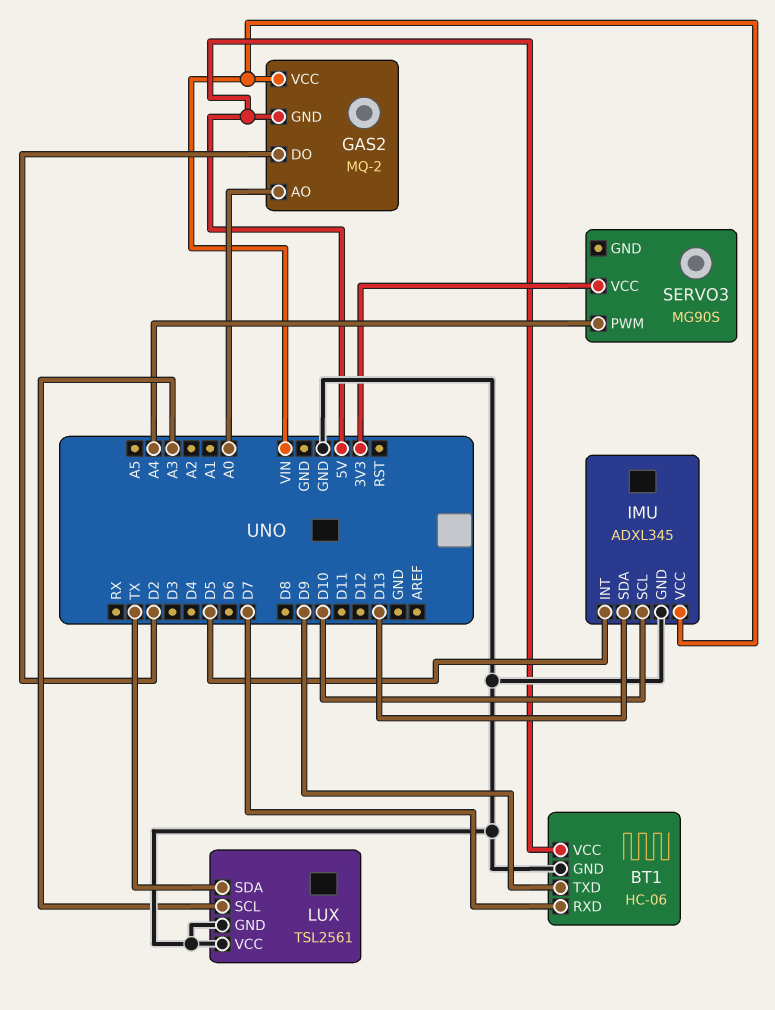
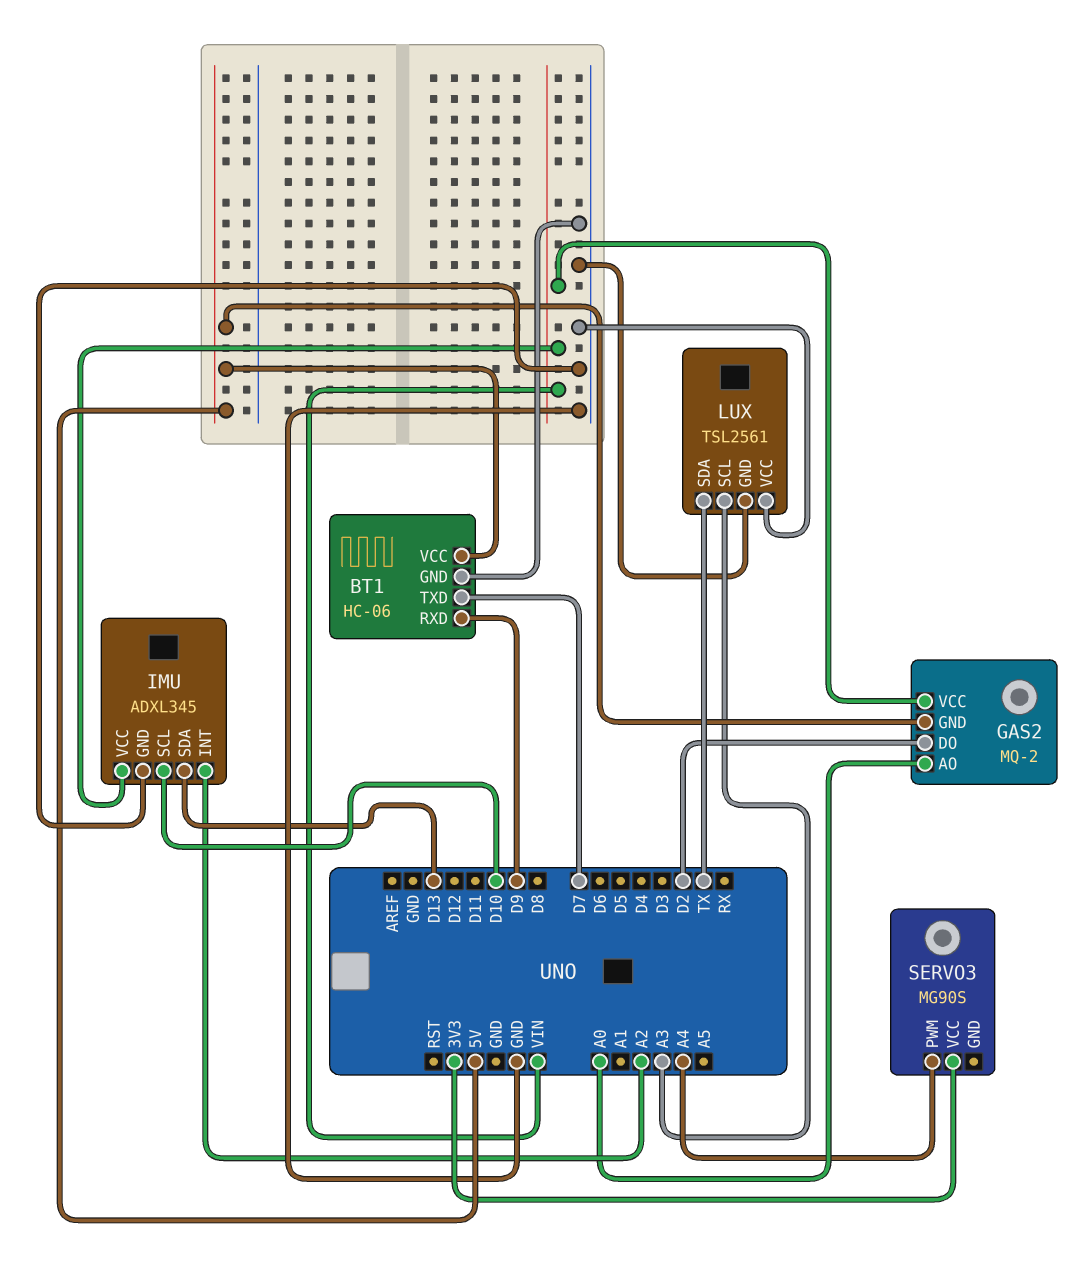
BT1 pin RXD: D7 -> D9
BT1 pin TXD: D9 -> D7
IMU pin INT: D5 -> A2

